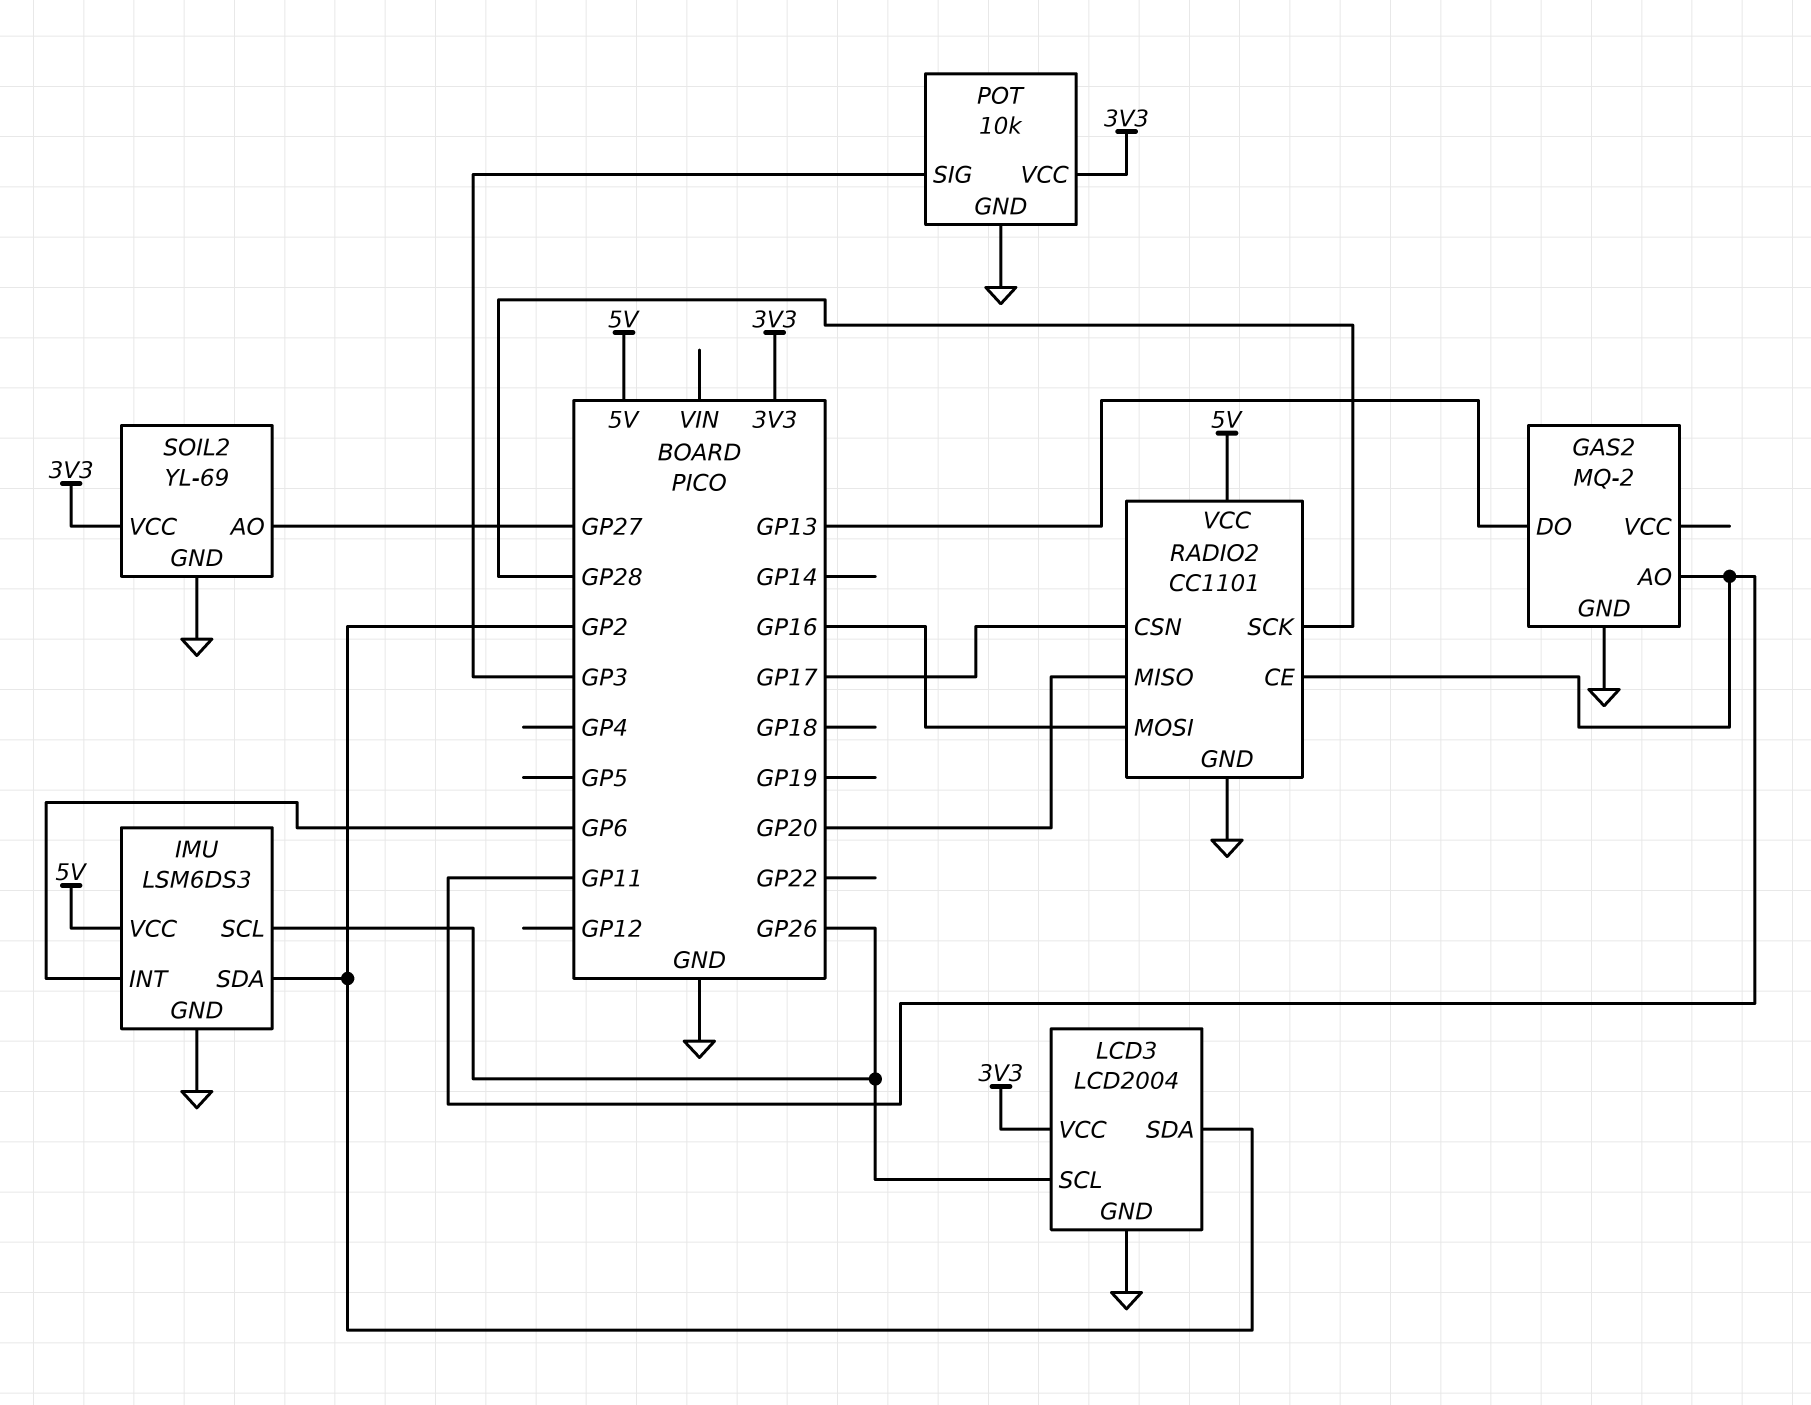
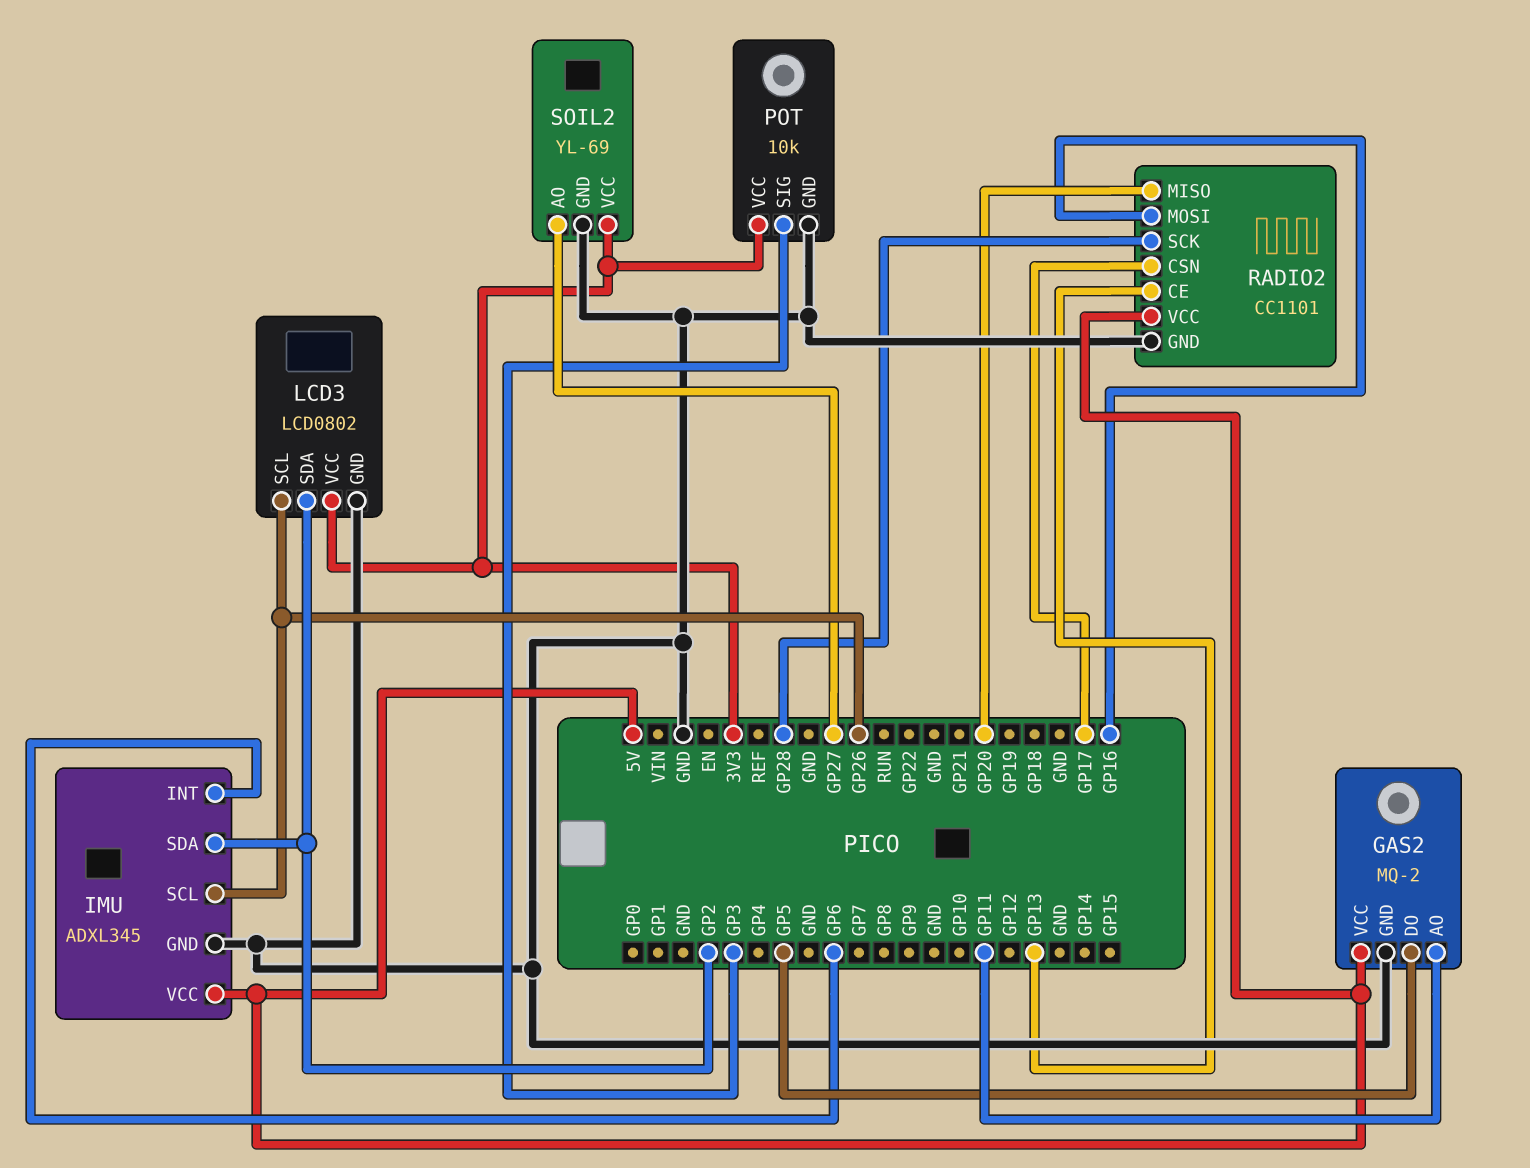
GAS2 pin DO: GP13 -> GP5
GAS2 pin VCC: none -> 5V
IMU: LSM6DS3 -> ADXL345
LCD3: LCD2004 -> LCD0802
RADIO2 pin CE: GP11 -> GP13

